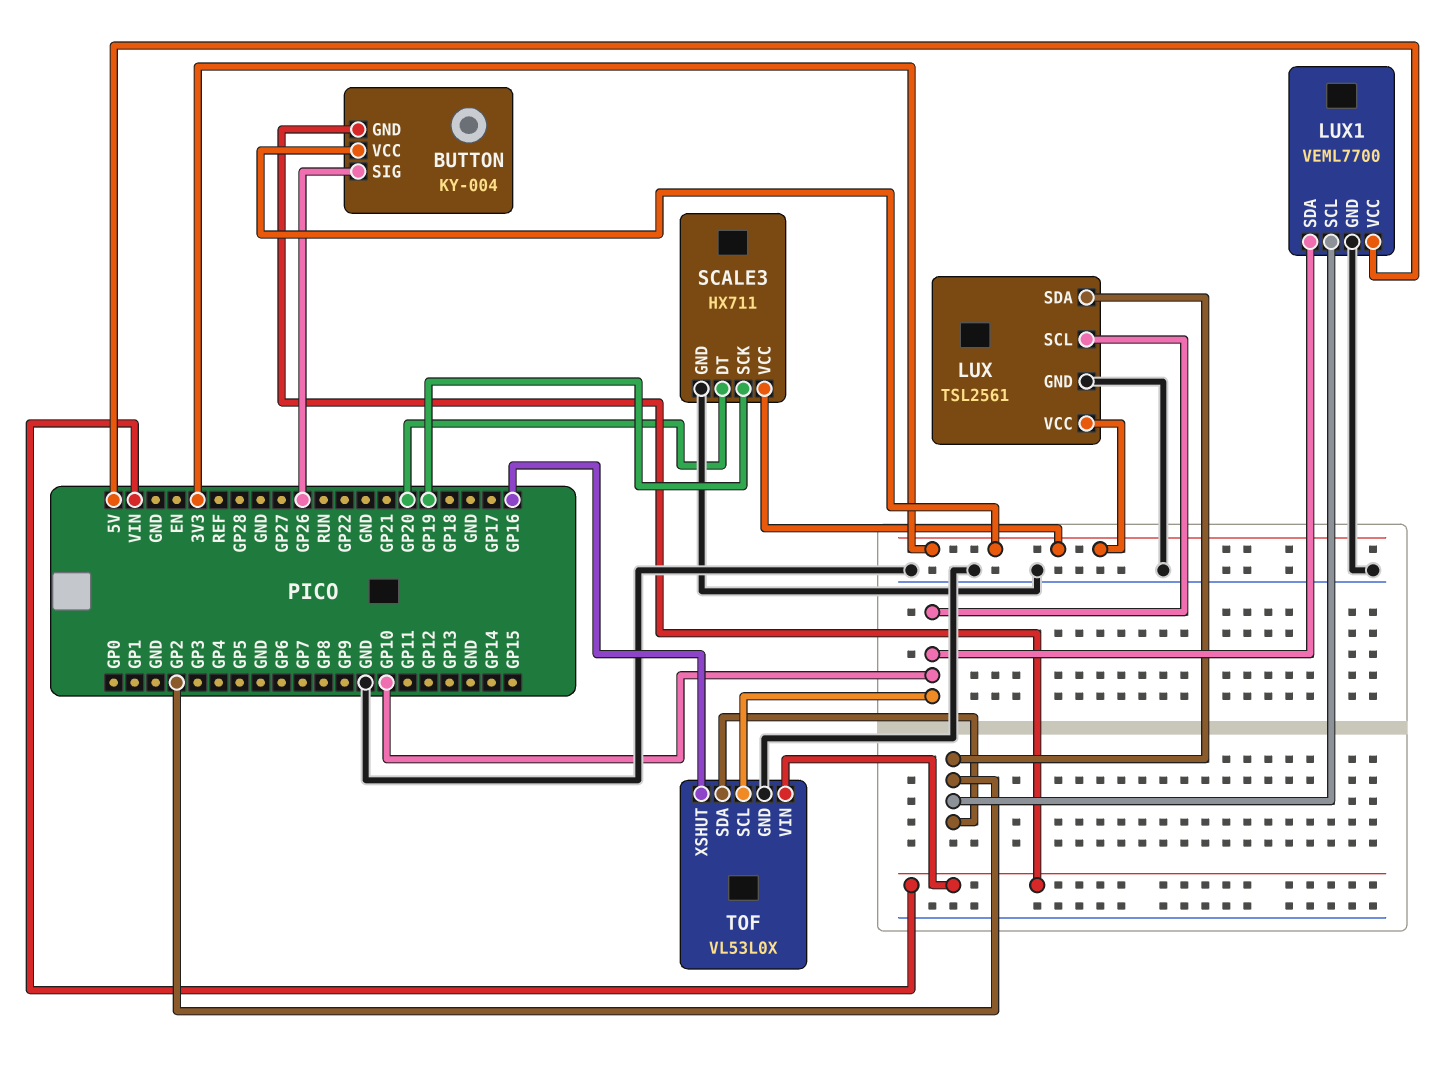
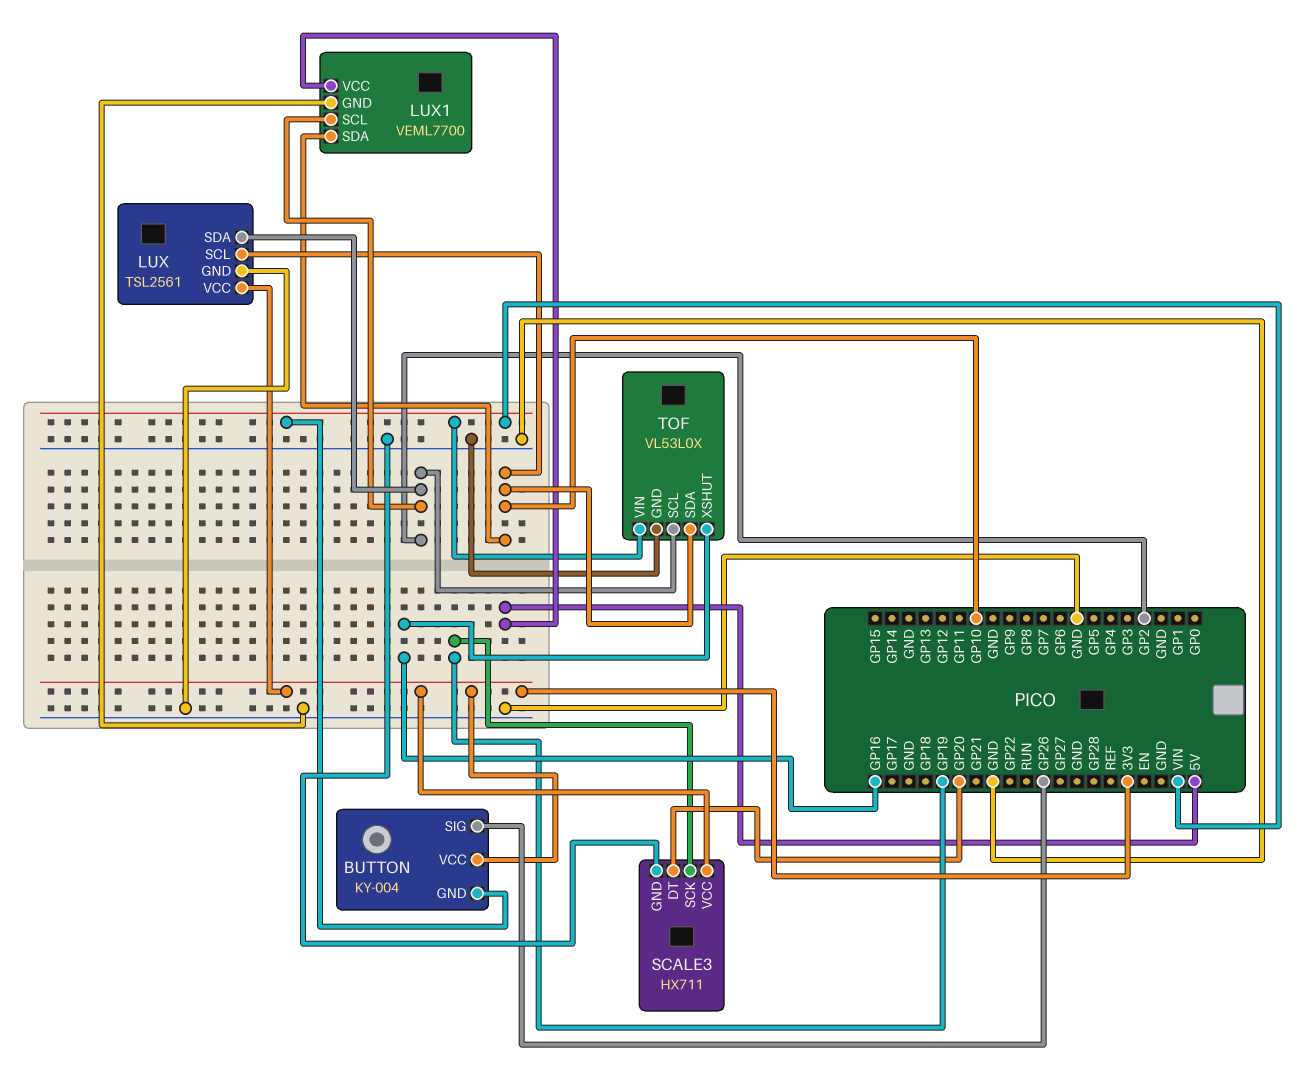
TOF pin SCL: GP10 -> GP2
TOF pin SDA: GP2 -> GP10

